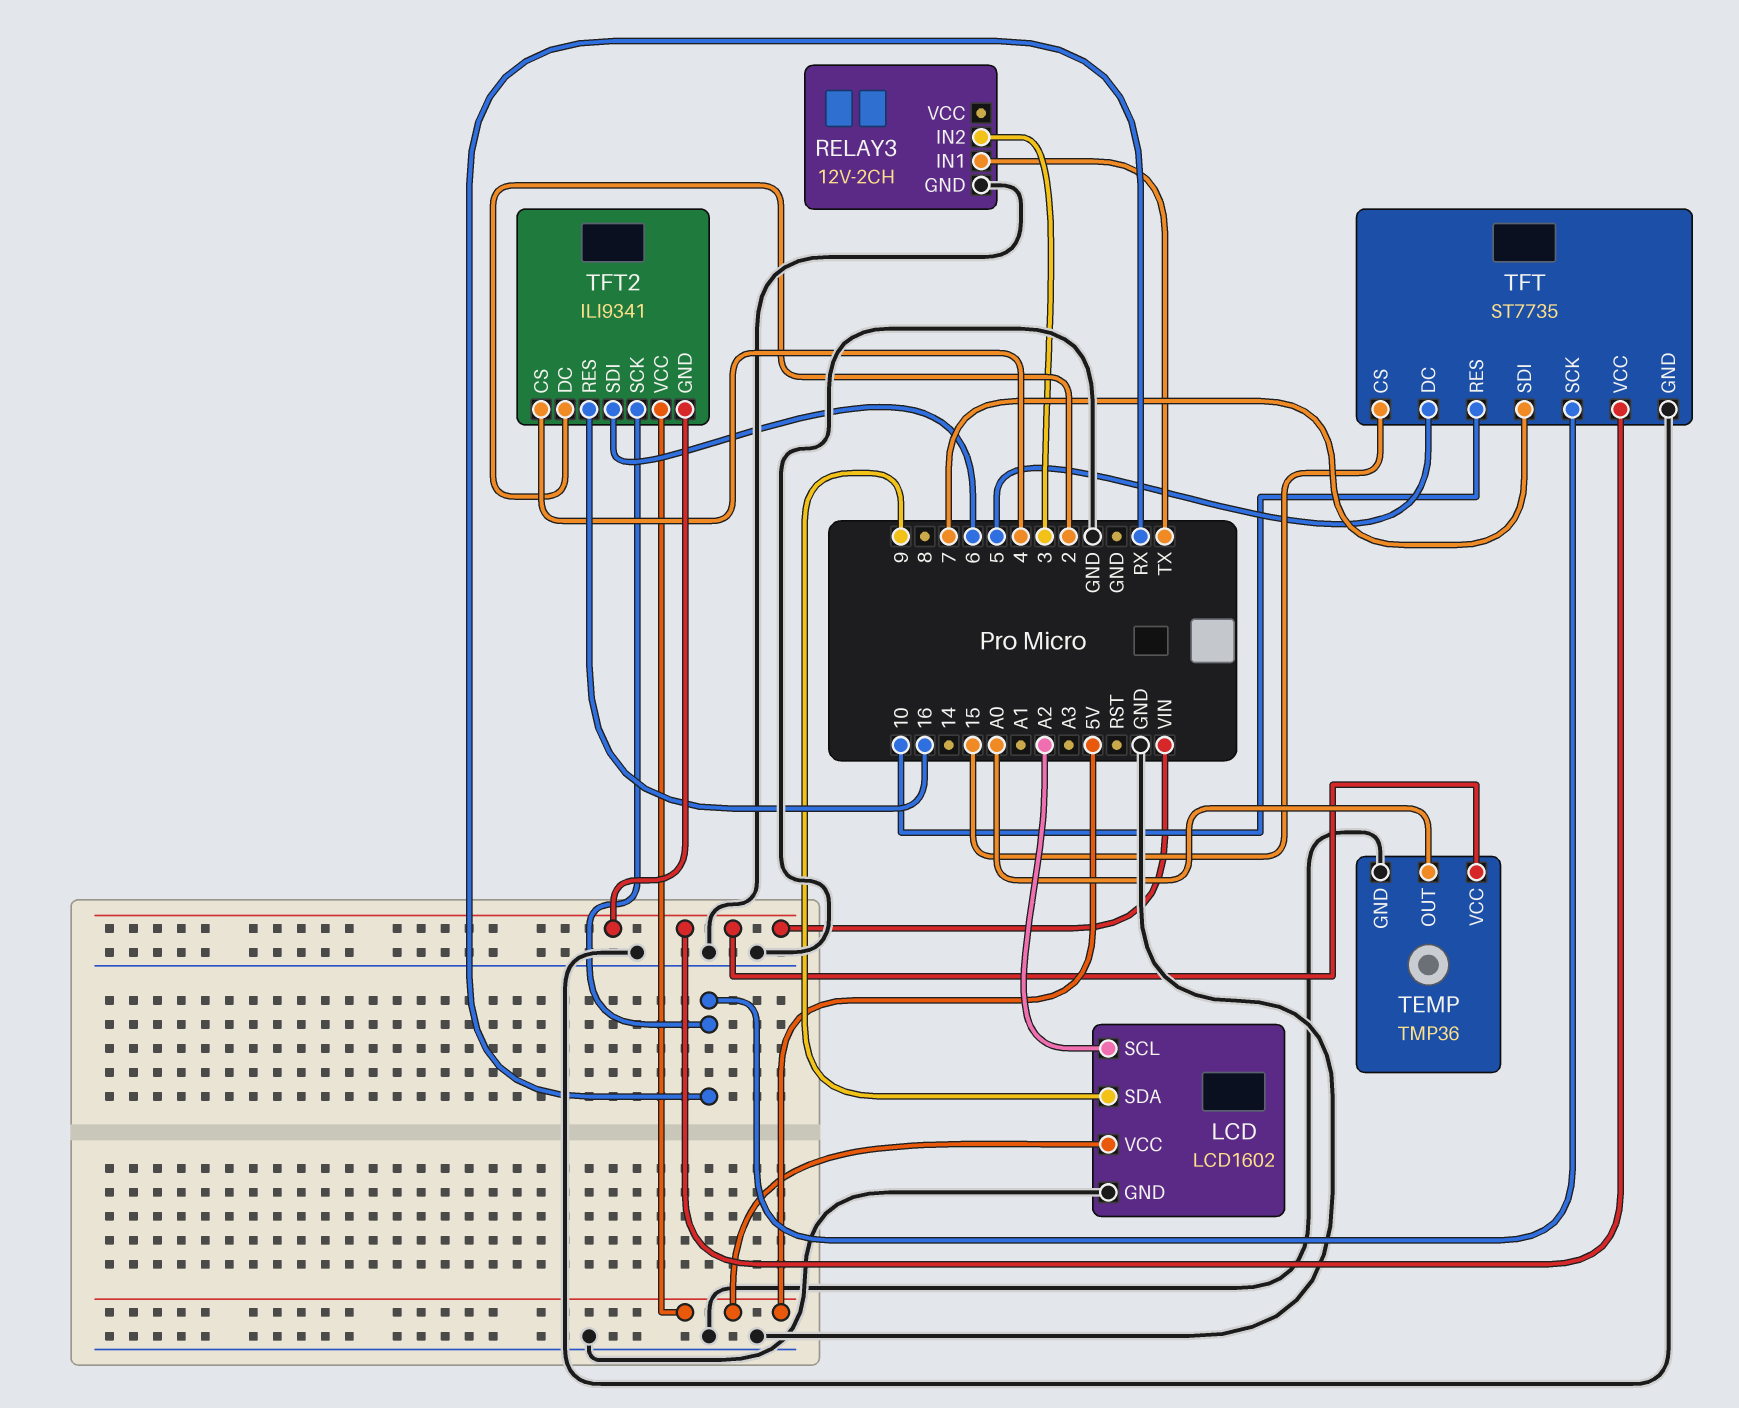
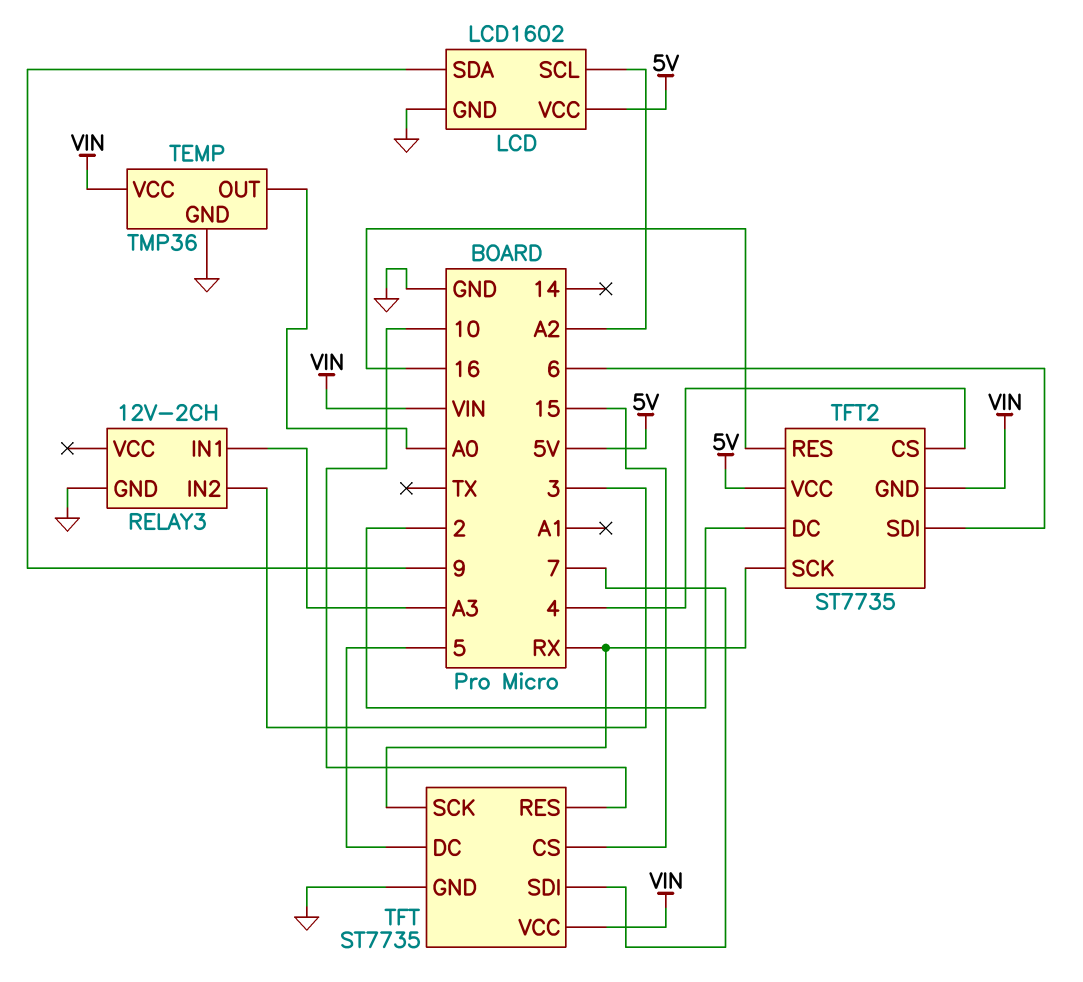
RELAY3 pin IN1: TX -> A3
TFT2: ILI9341 -> ST7735

